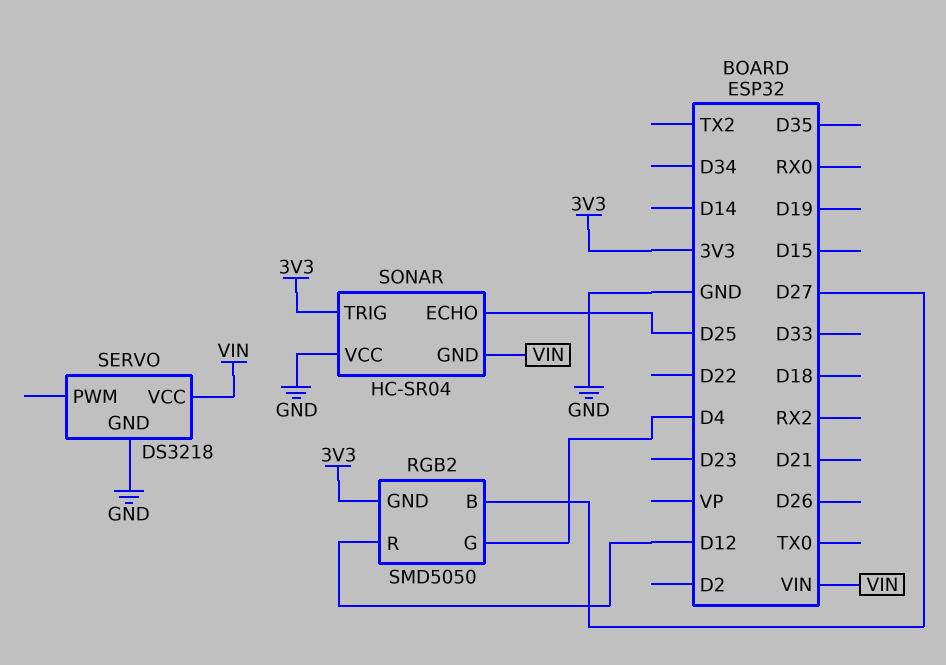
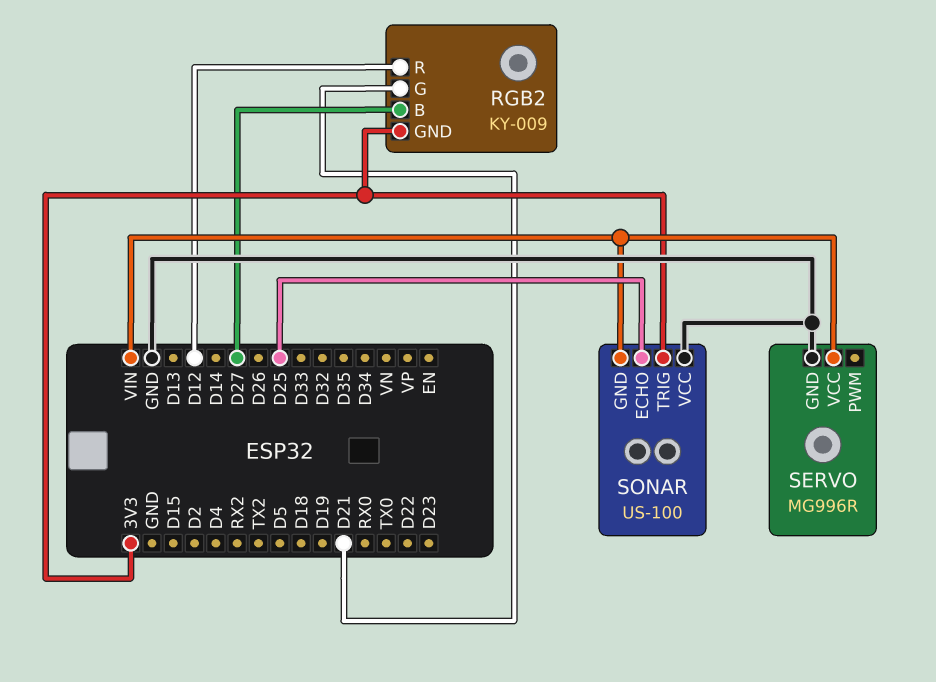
RGB2: SMD5050 -> KY-009
RGB2 pin G: D4 -> D21
SERVO: DS3218 -> MG996R
SONAR: HC-SR04 -> US-100

